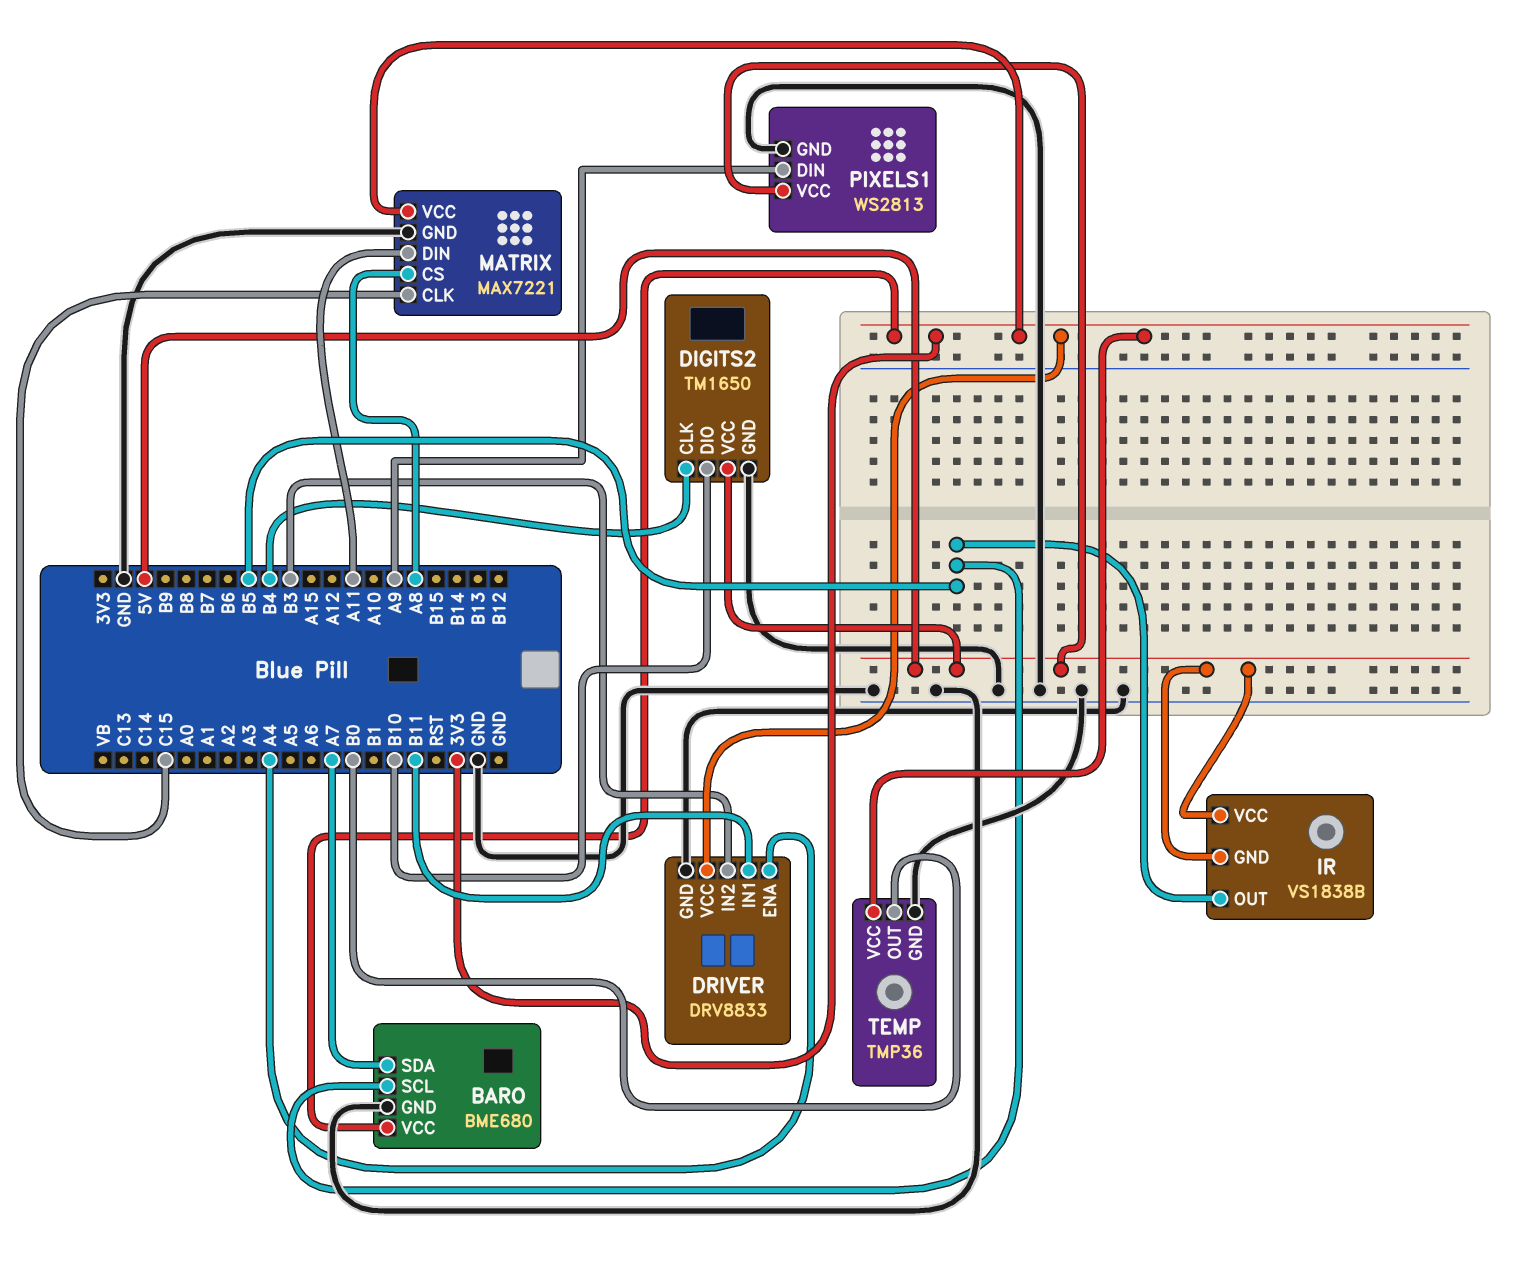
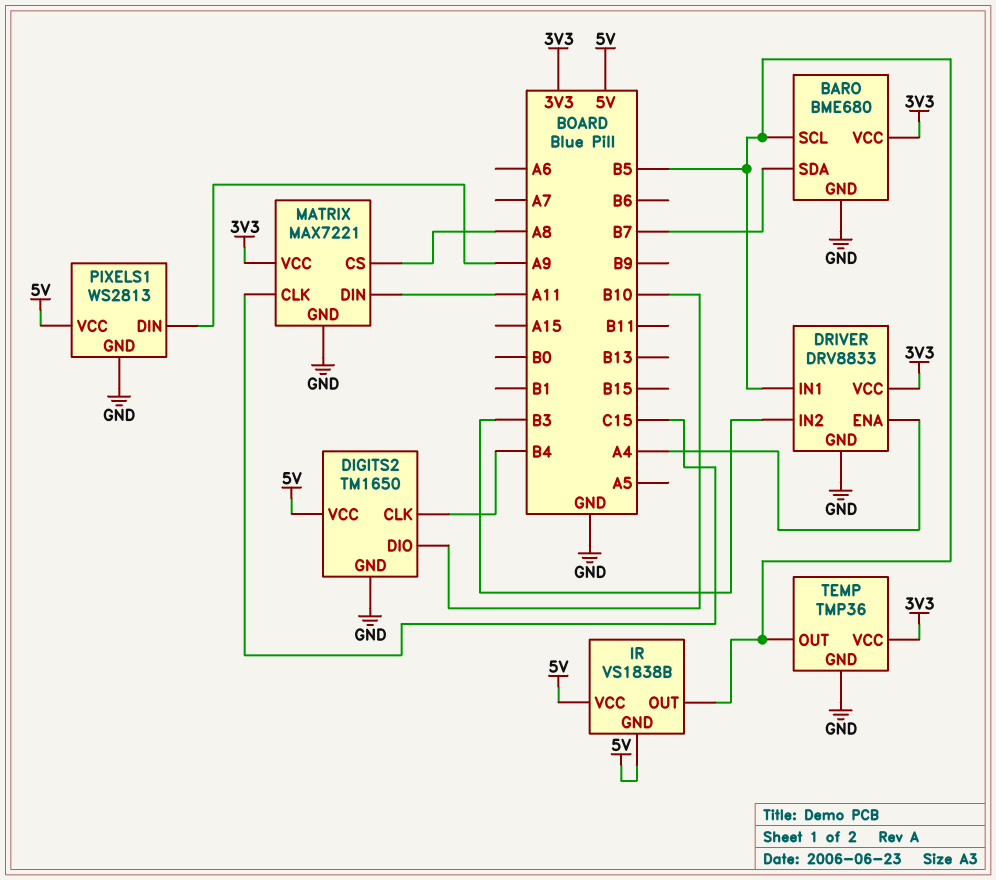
BARO pin SDA: A7 -> B7
DRIVER pin IN1: B11 -> B5
TEMP pin OUT: B0 -> B5

